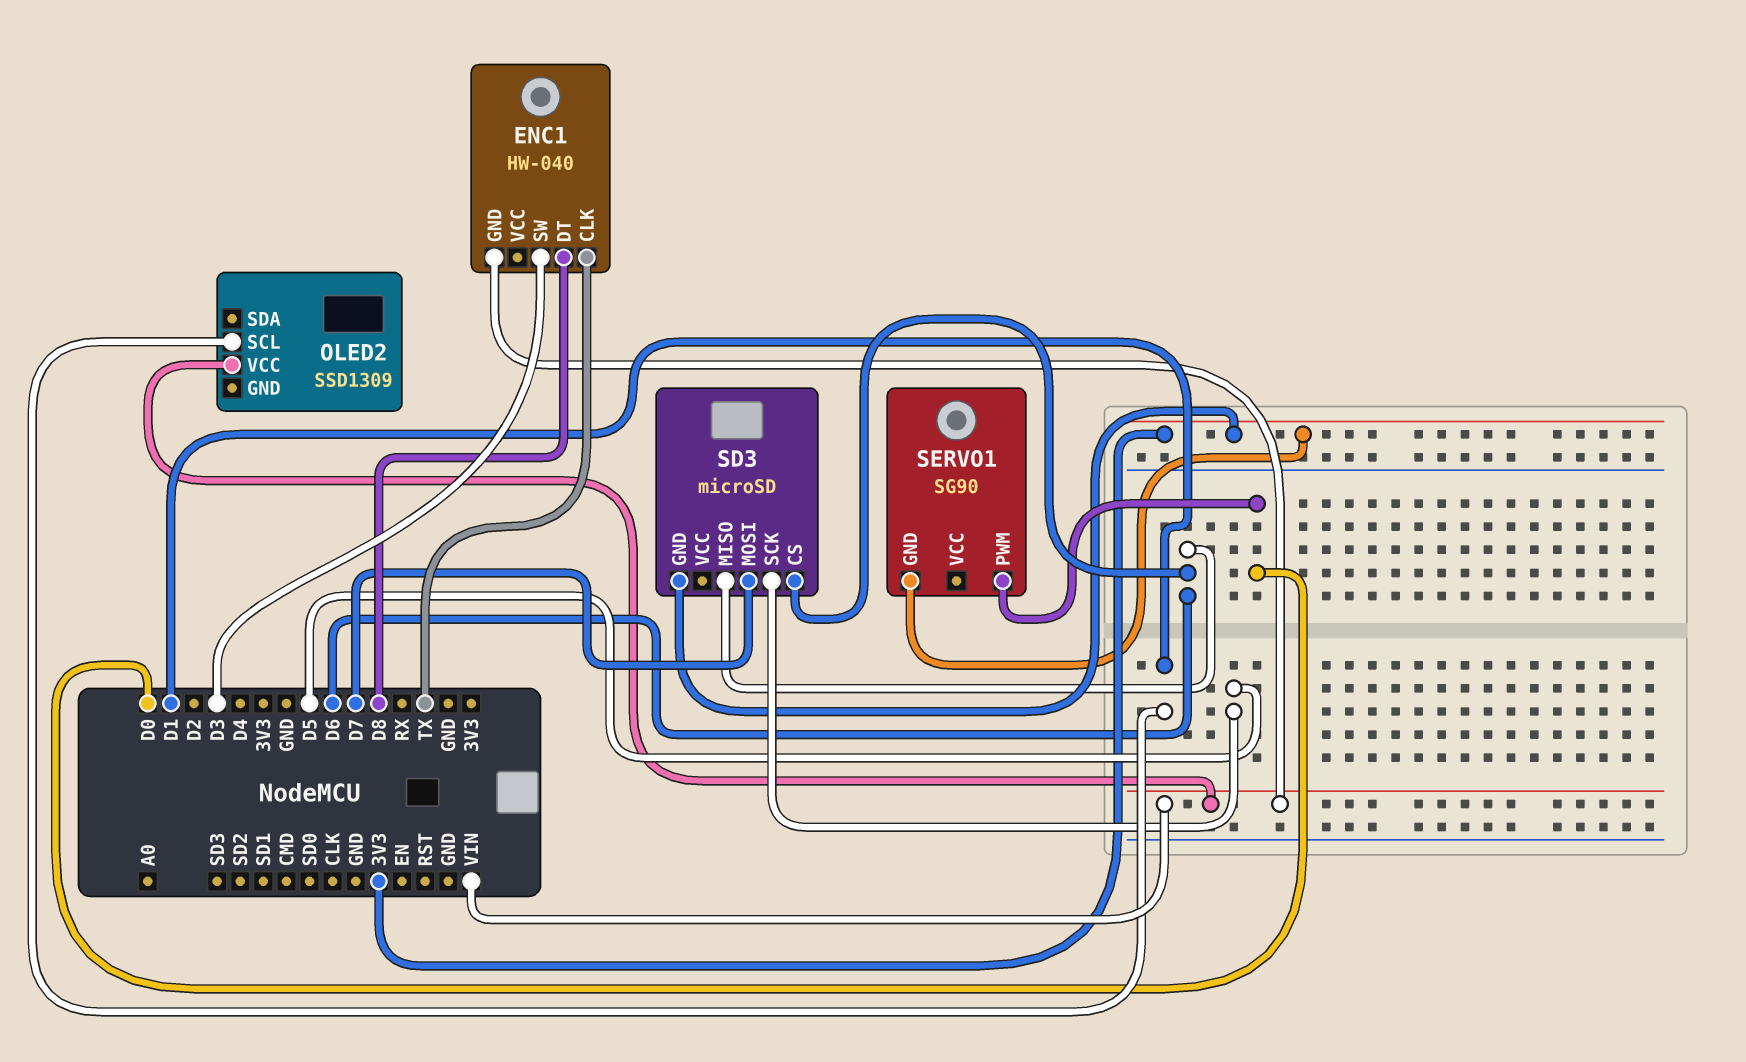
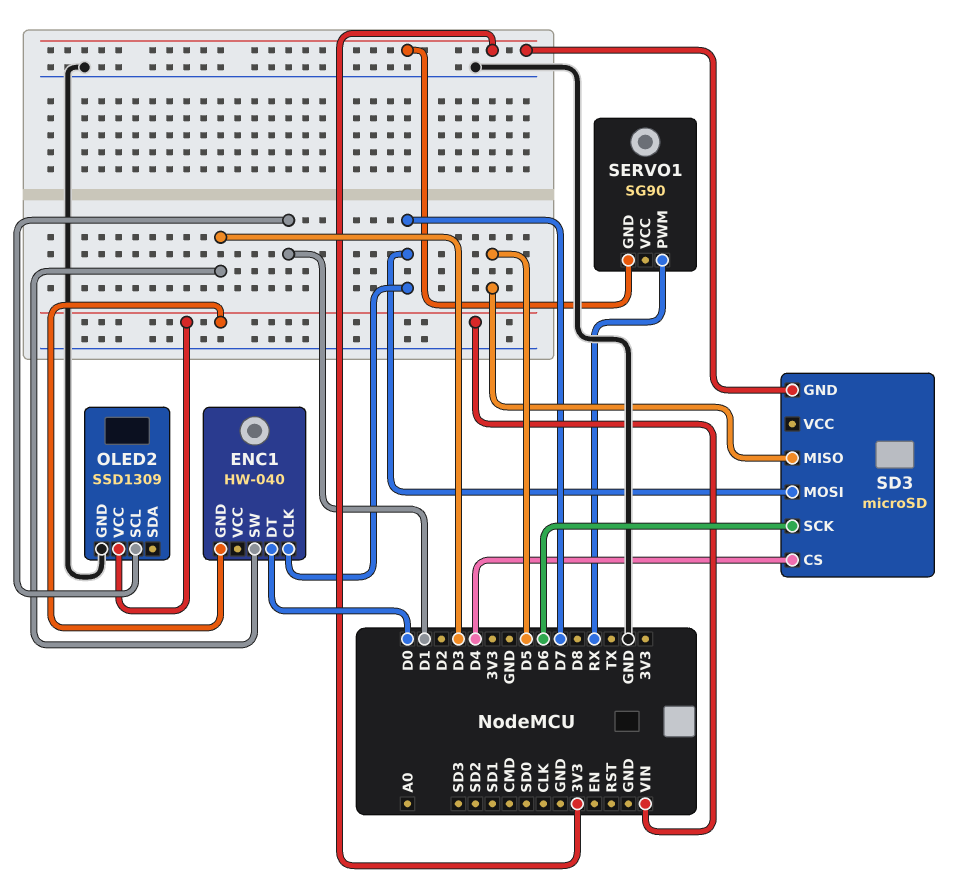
ENC1 pin CLK: TX -> D7
ENC1 pin DT: D8 -> D0
OLED2 pin GND: none -> GND
SD3 pin CS: D6 -> D4
SD3 pin MISO: D6 -> D5
SD3 pin SCK: D5 -> D6
SERVO1 pin PWM: D0 -> RX

